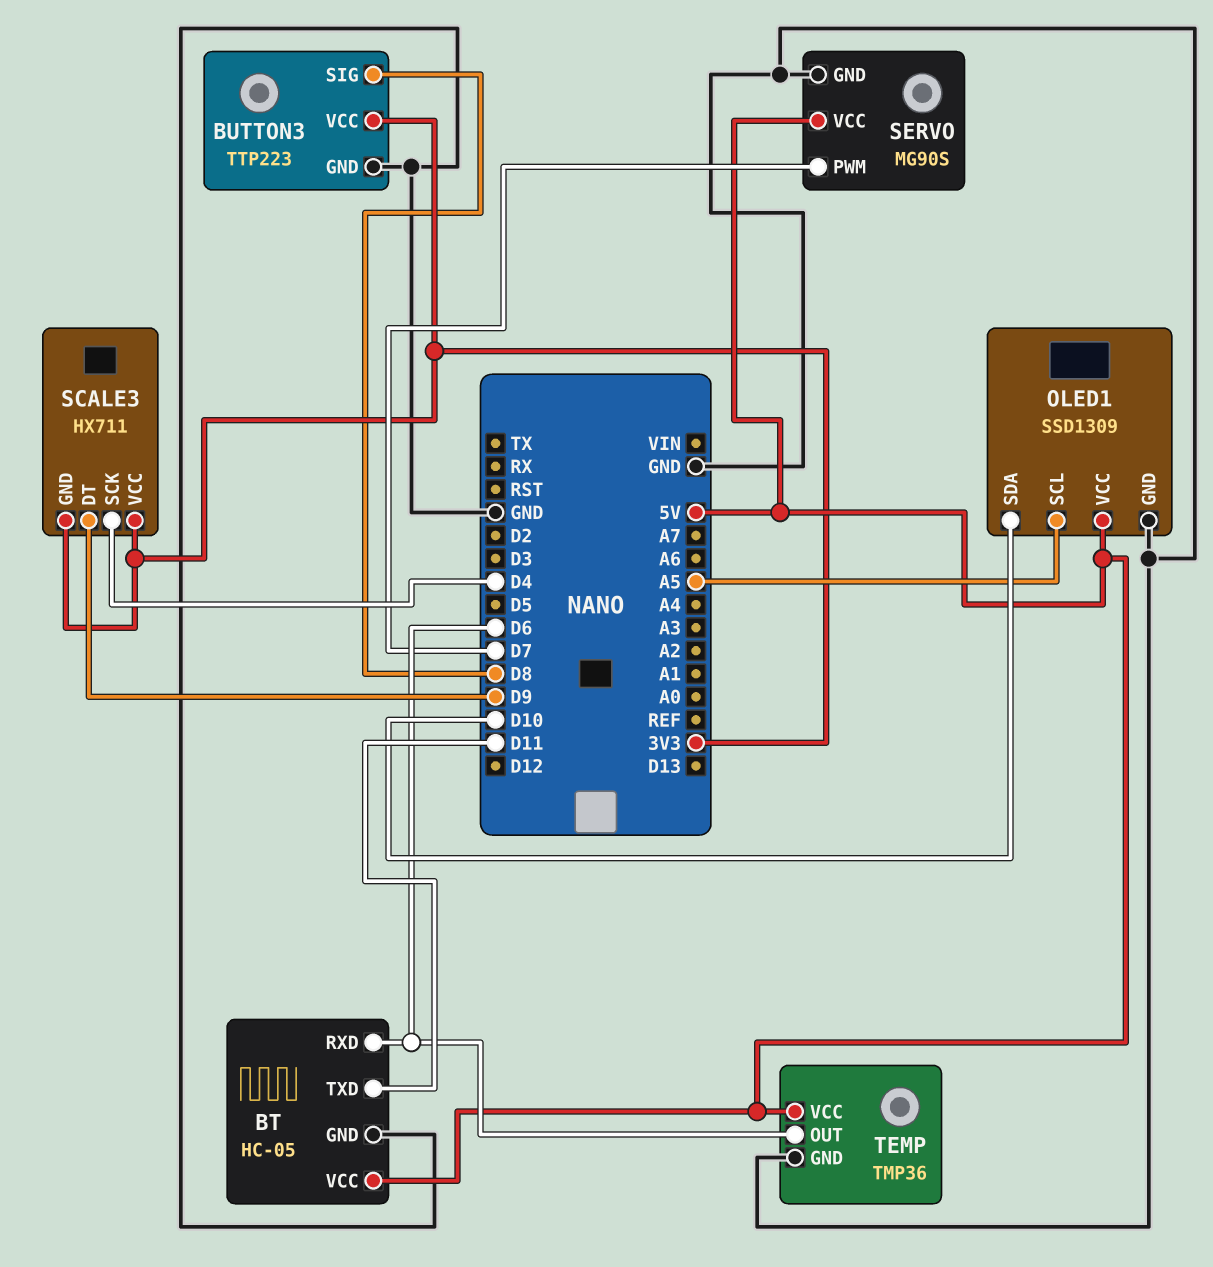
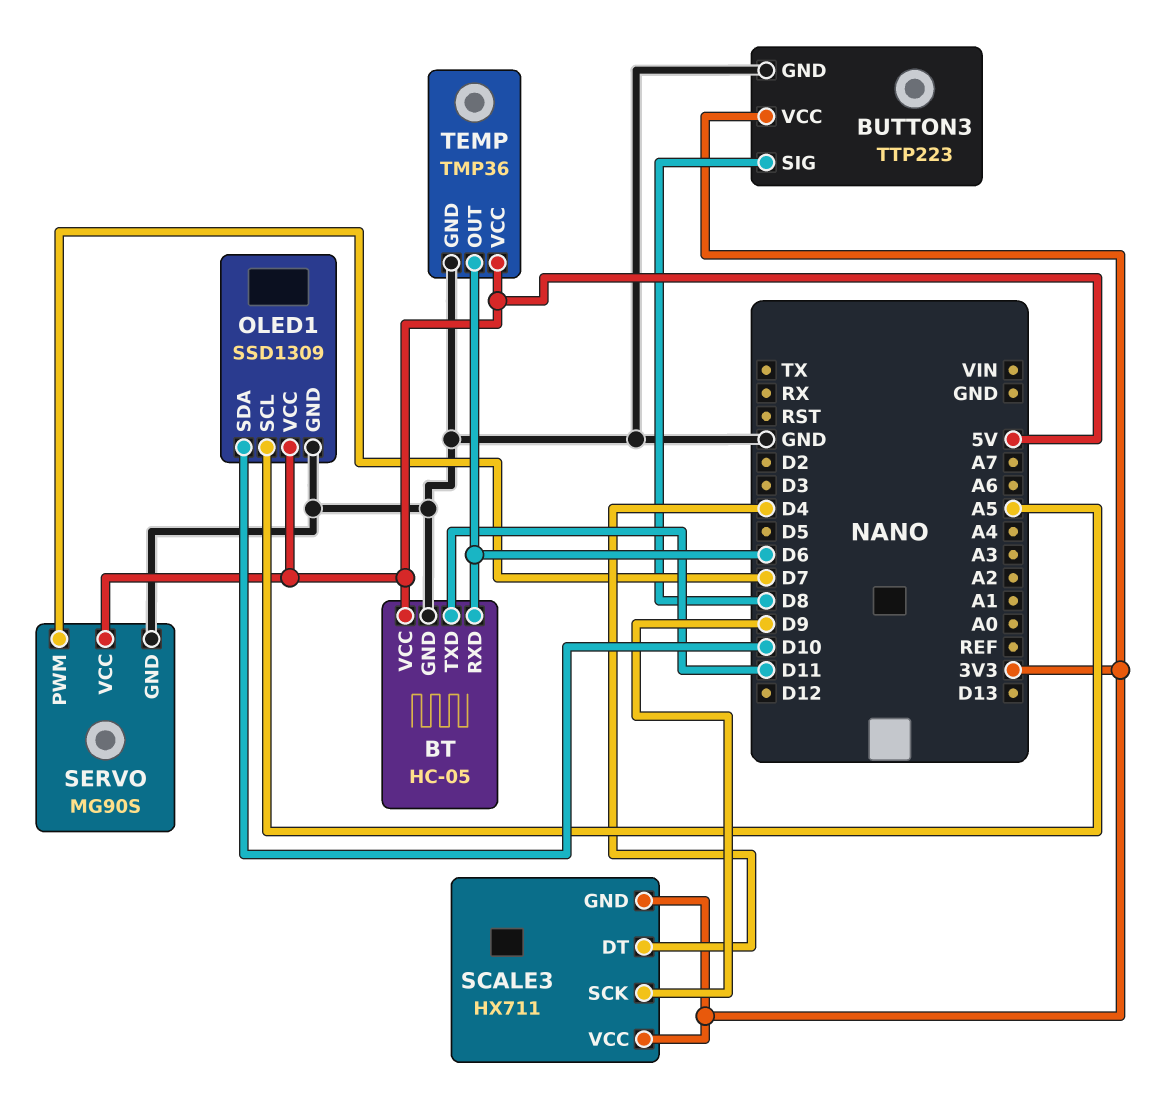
SCALE3 pin DT: D9 -> D4
SCALE3 pin SCK: D4 -> D9

